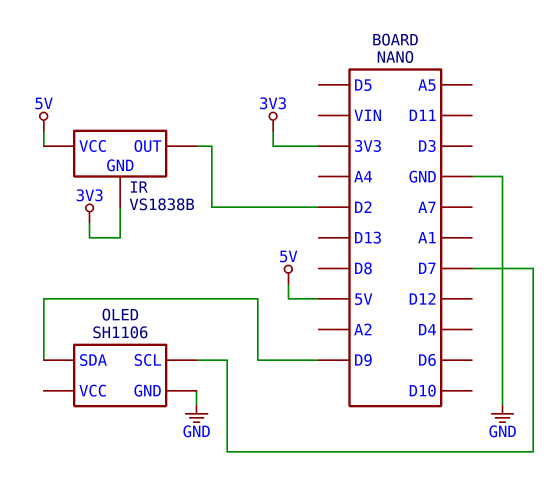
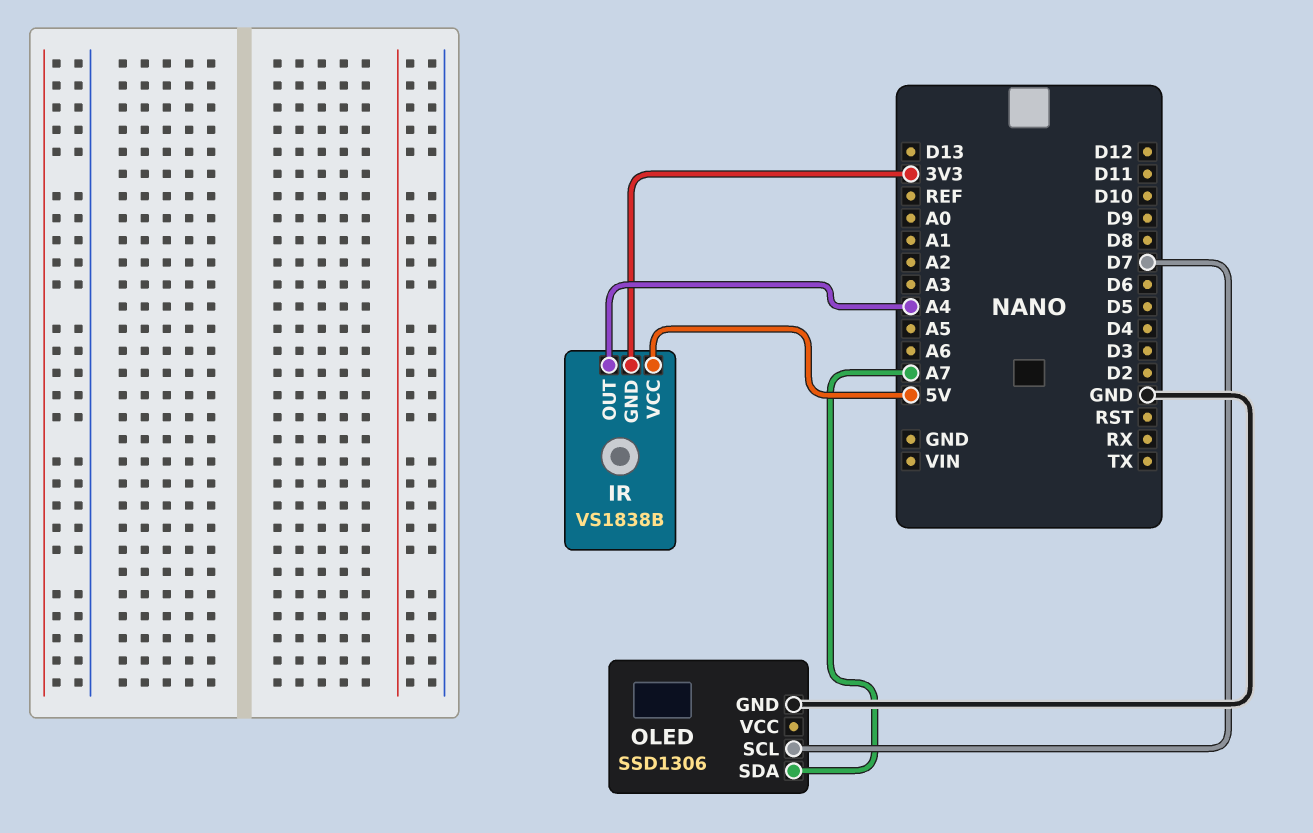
IR pin OUT: D2 -> A4
OLED: SH1106 -> SSD1306
OLED pin SDA: D9 -> A7

